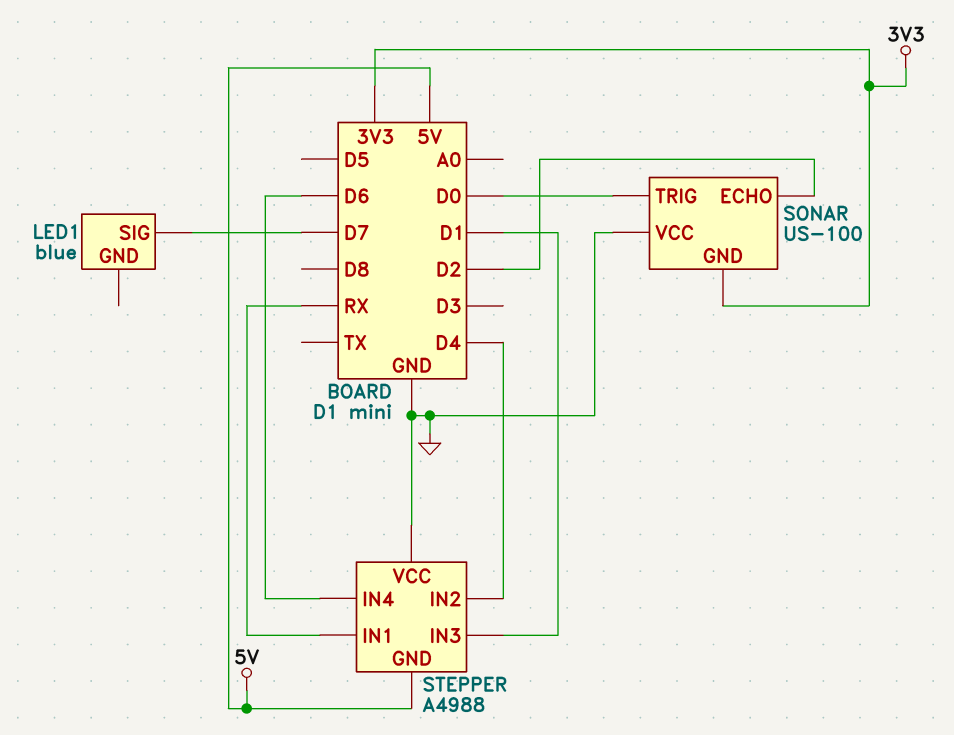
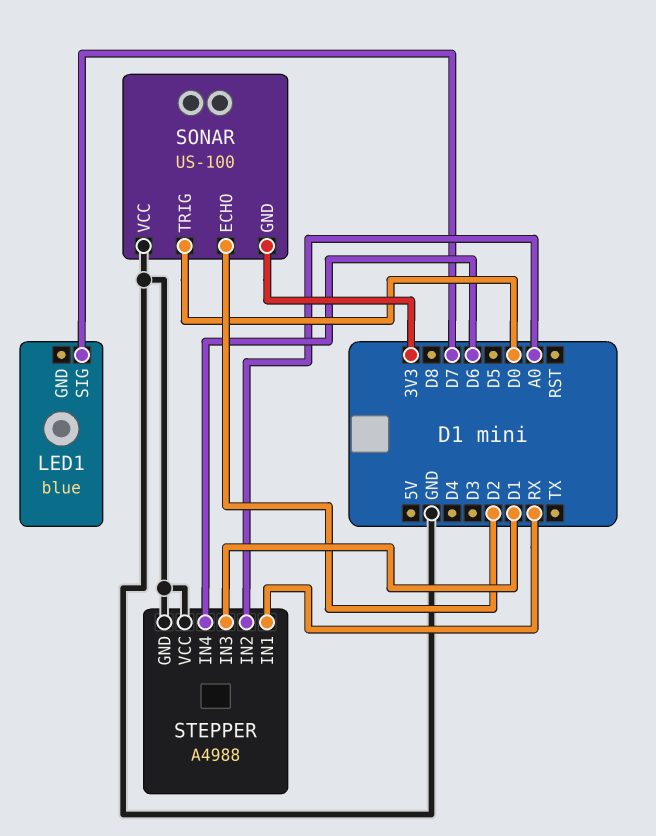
STEPPER pin GND: 5V -> GND
STEPPER pin IN2: D4 -> A0

